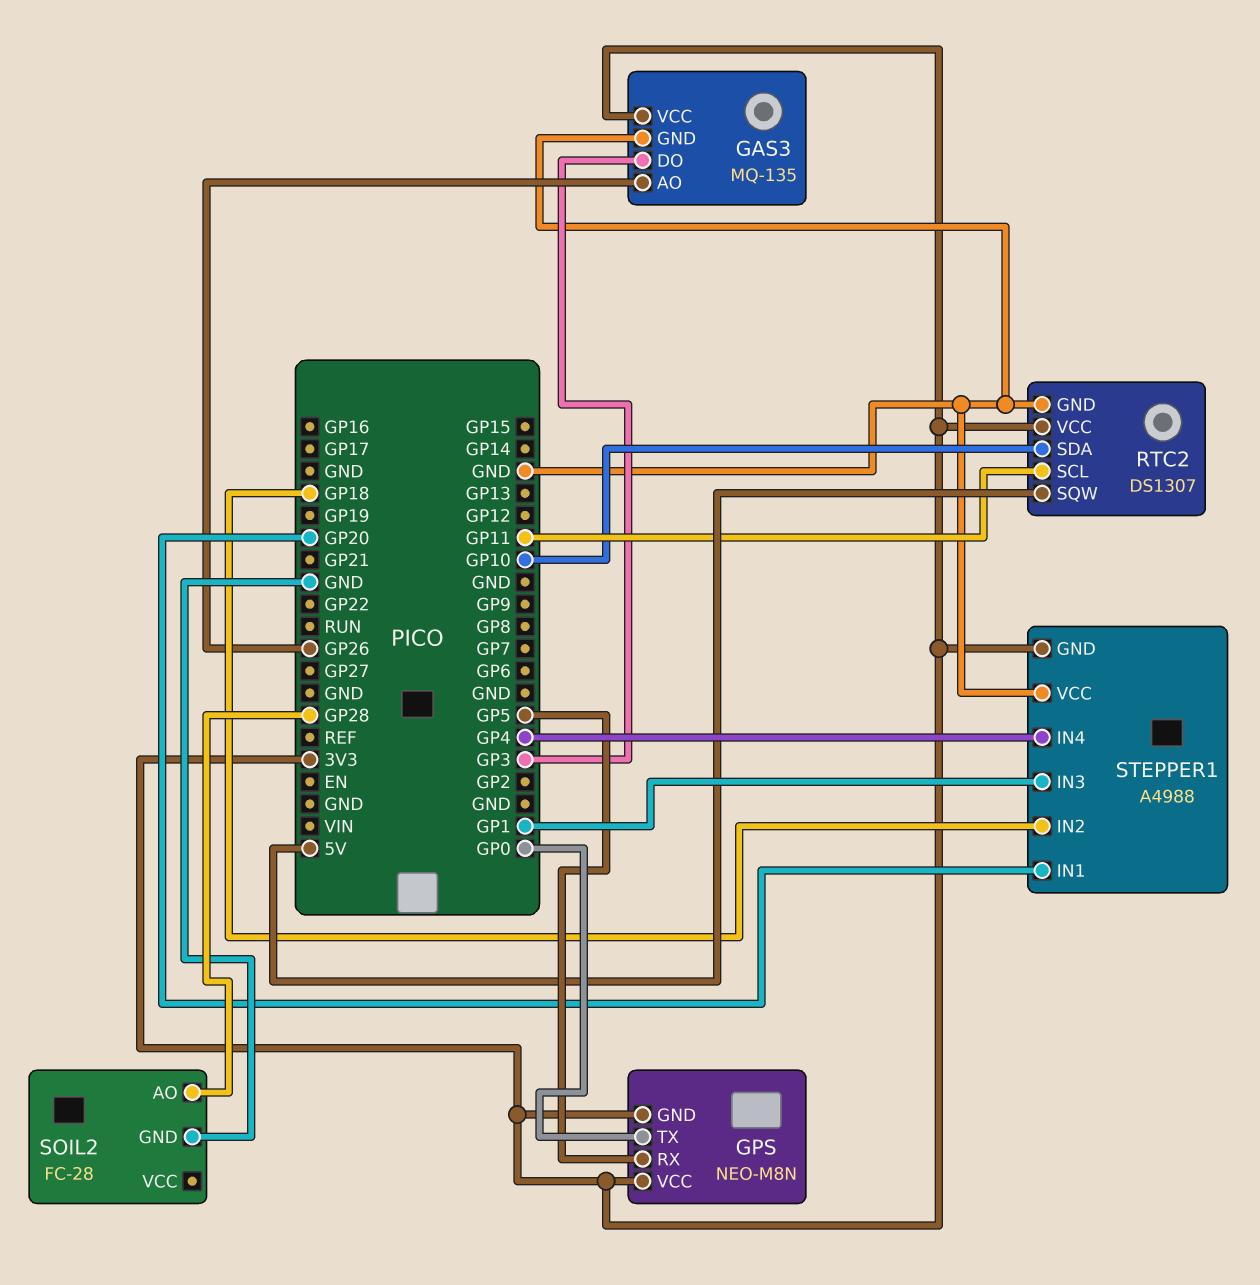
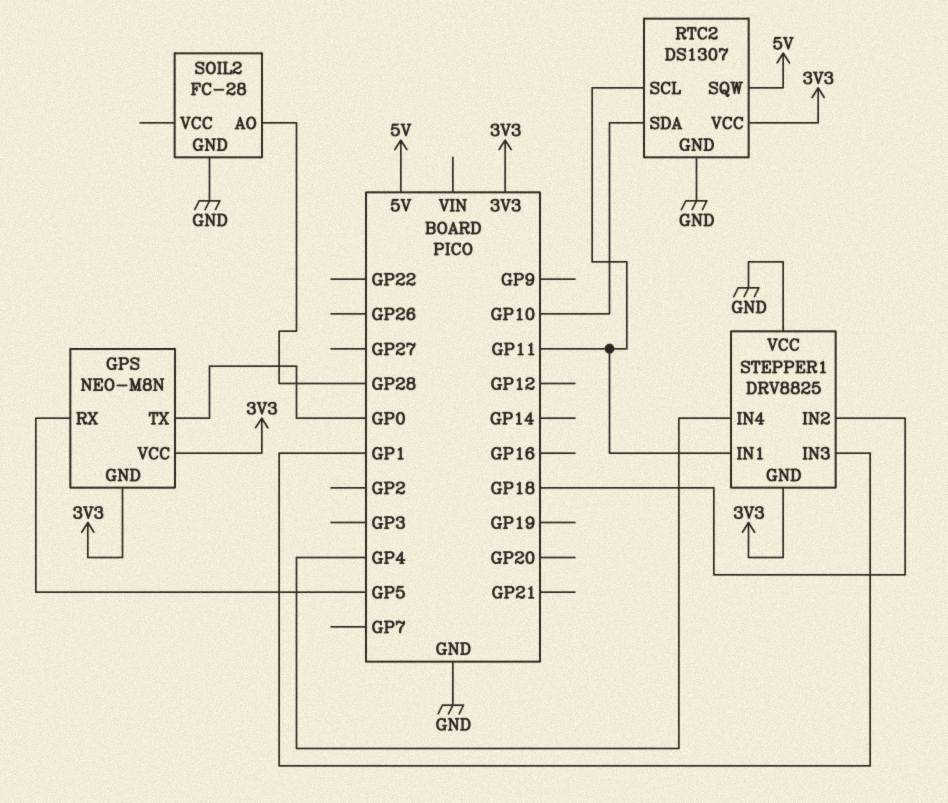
GAS3: MQ-135 -> none
GAS3 pin AO: GP26 -> none
GAS3 pin DO: GP3 -> none
GAS3 pin GND: GND -> none
GAS3 pin VCC: 3V3 -> none
STEPPER1: A4988 -> DRV8825
STEPPER1 pin IN1: GP20 -> GP11

